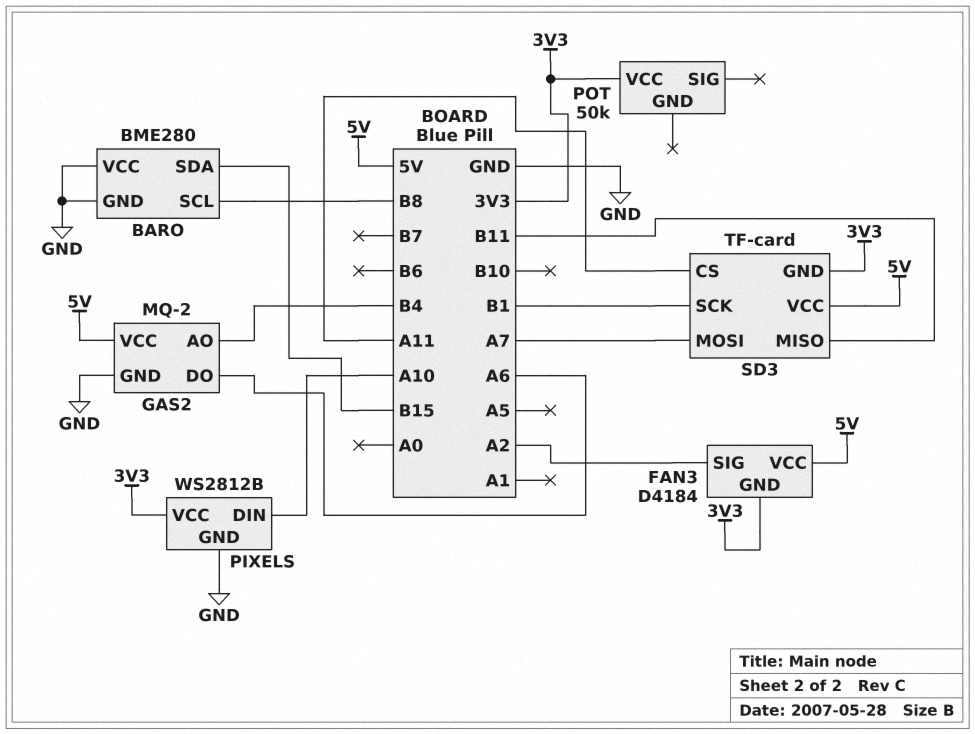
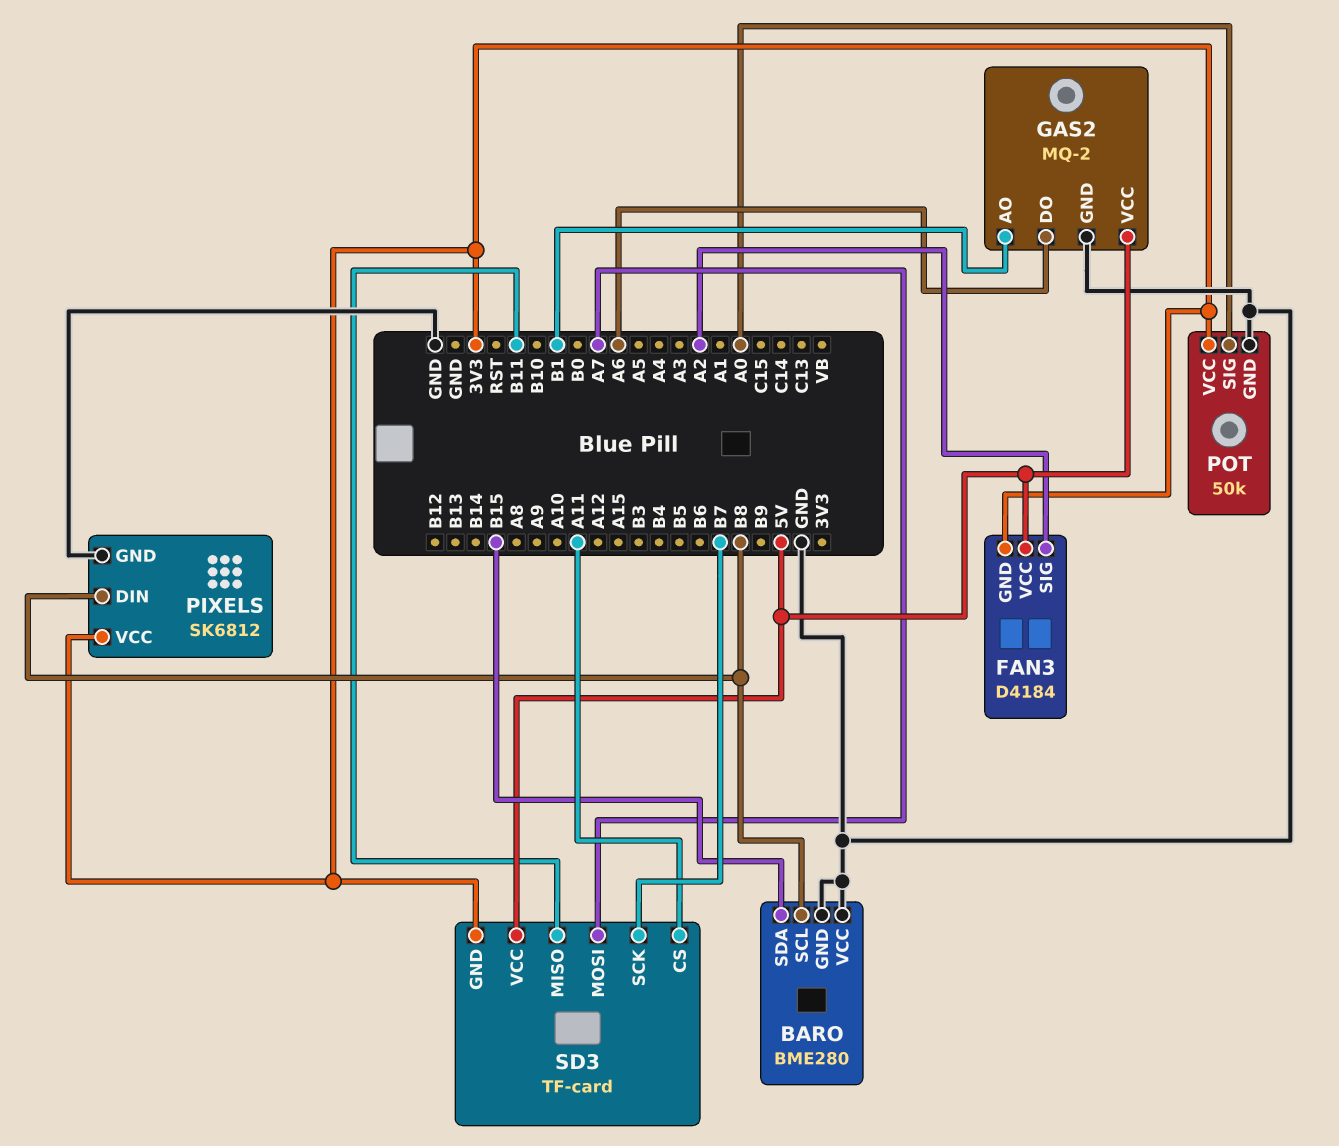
GAS2 pin AO: B4 -> B1
PIXELS: WS2812B -> SK6812
PIXELS pin DIN: A10 -> B8
POT pin GND: none -> GND
POT pin SIG: none -> A0
SD3 pin SCK: B1 -> B7

